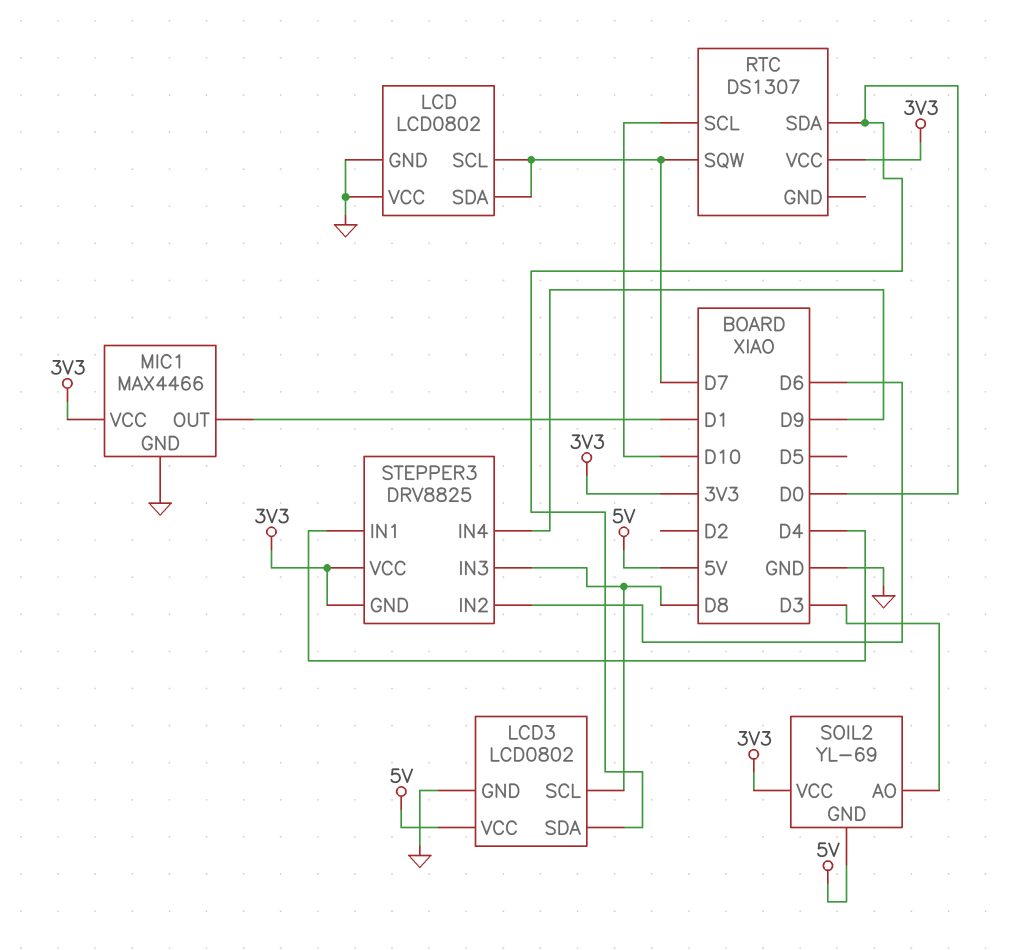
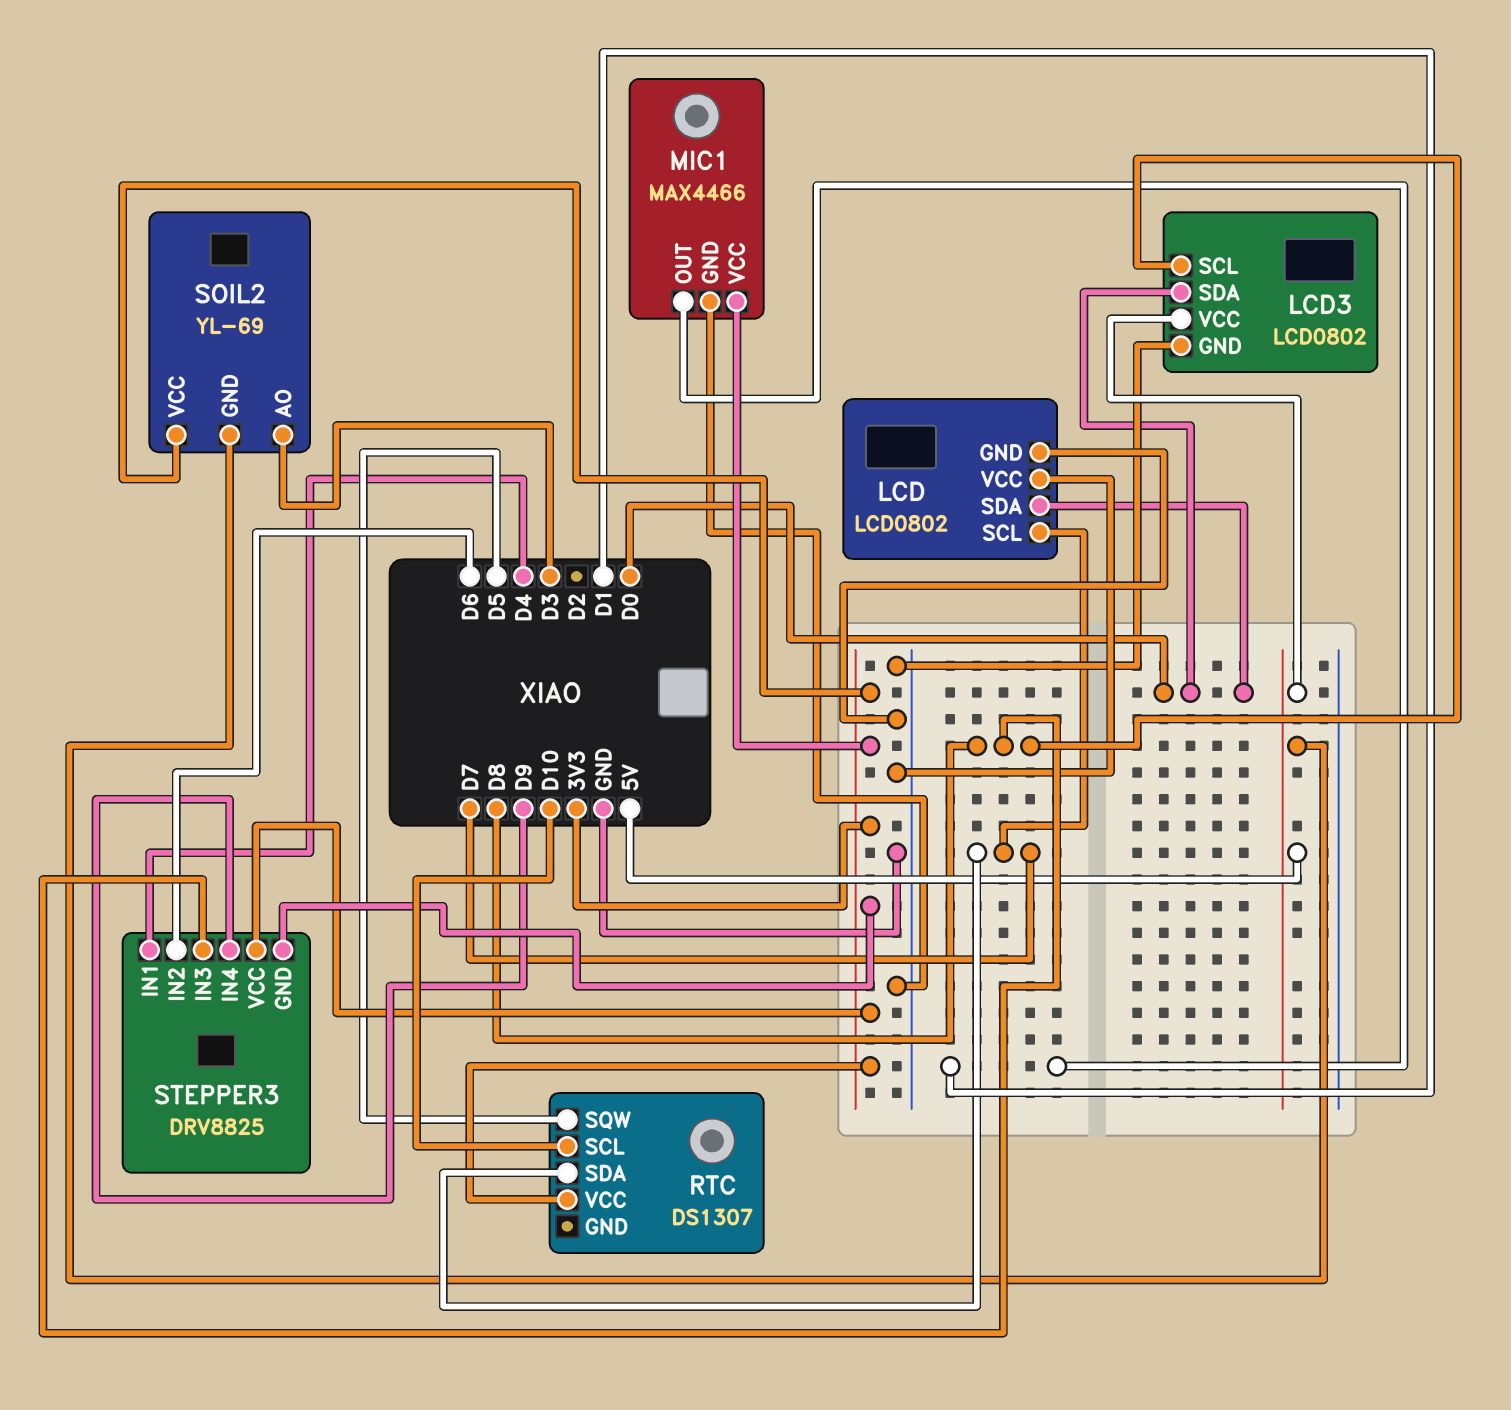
LCD pin SDA: D7 -> D0
RTC pin SDA: D0 -> D7
RTC pin SQW: D7 -> D5

